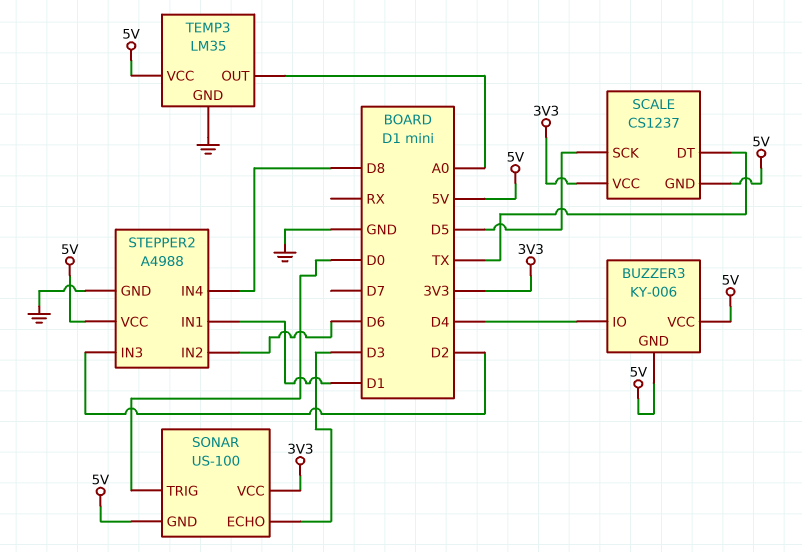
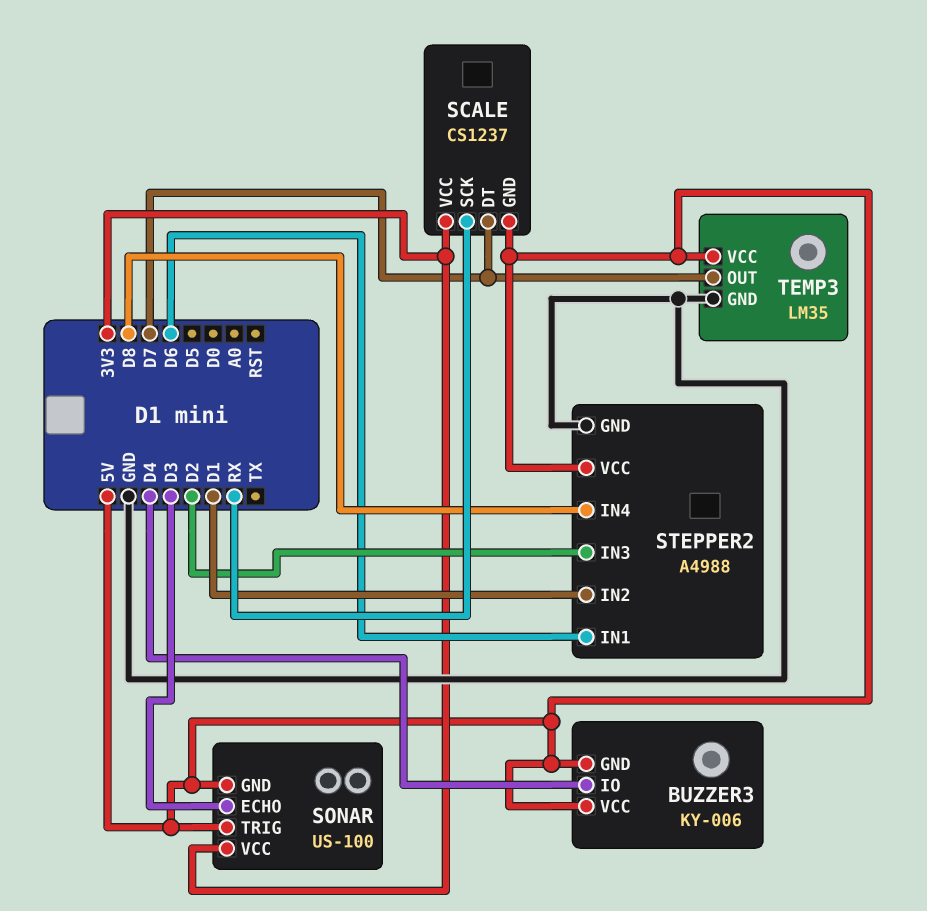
SCALE pin DT: TX -> D7
SCALE pin SCK: D5 -> RX
SONAR pin TRIG: D0 -> 5V
STEPPER2 pin IN1: D1 -> D6
STEPPER2 pin IN2: D6 -> D1
TEMP3 pin OUT: A0 -> D7

